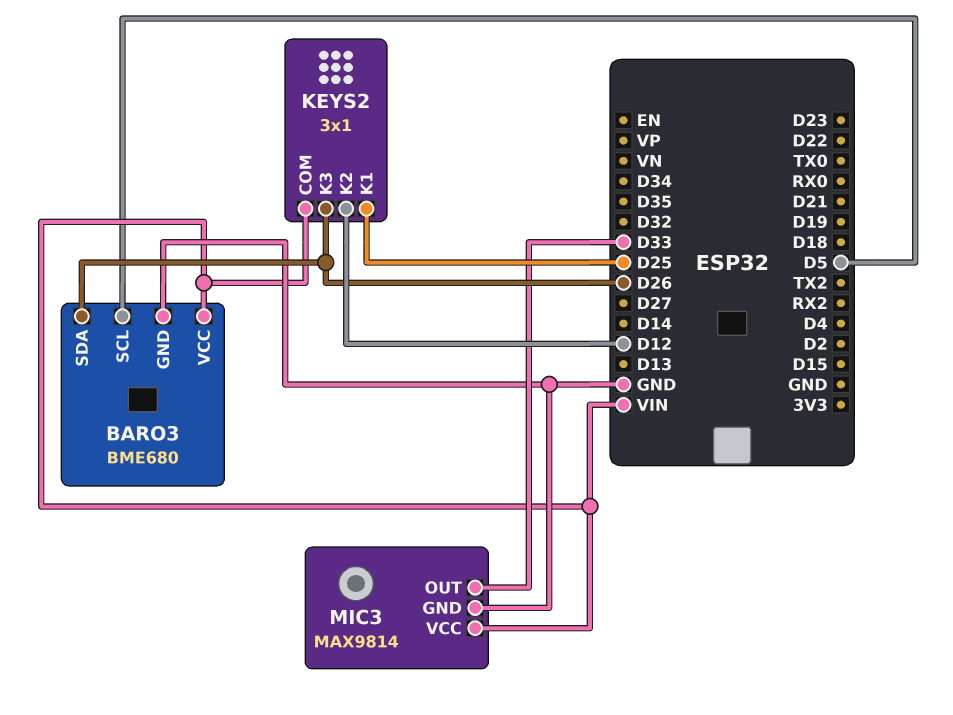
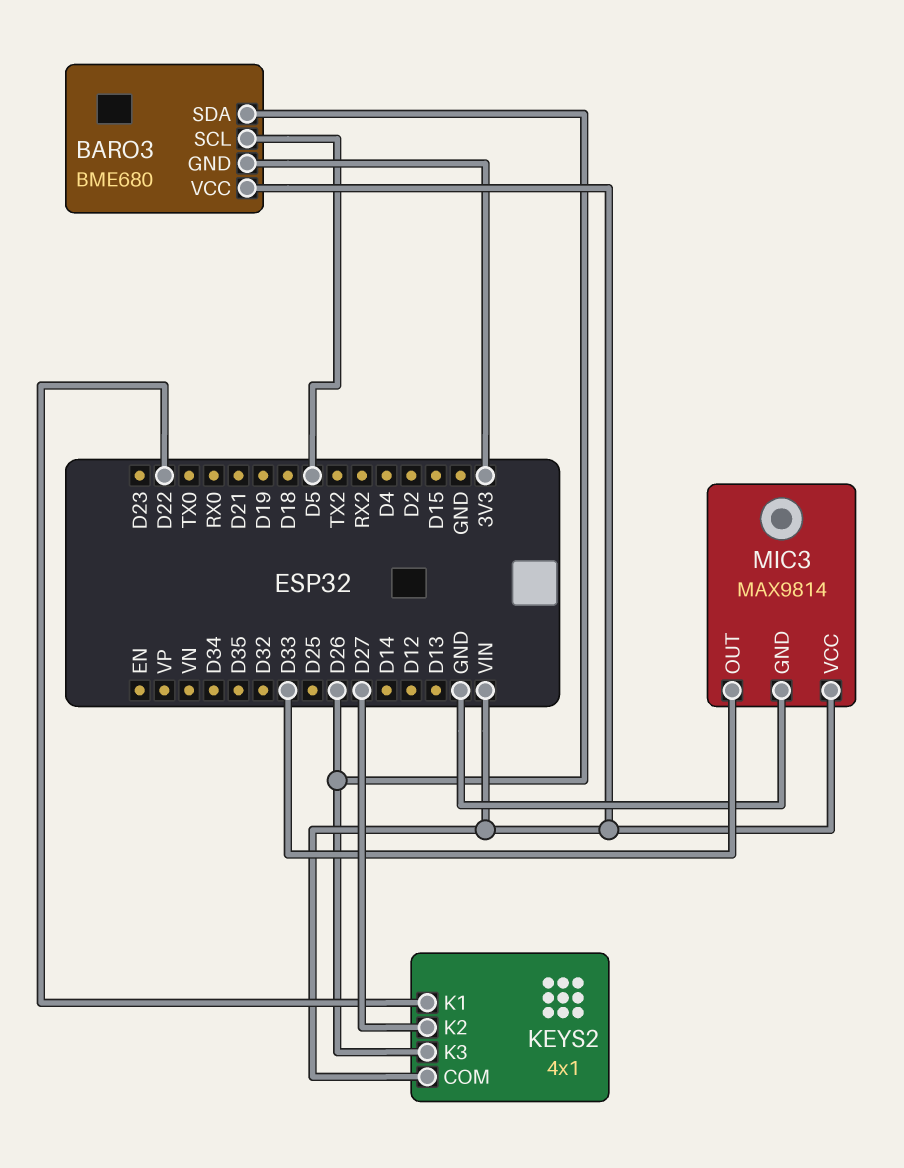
BARO3 pin GND: GND -> 3V3
KEYS2: 3x1 -> 4x1
KEYS2 pin K1: D25 -> D22
KEYS2 pin K2: D12 -> D27

